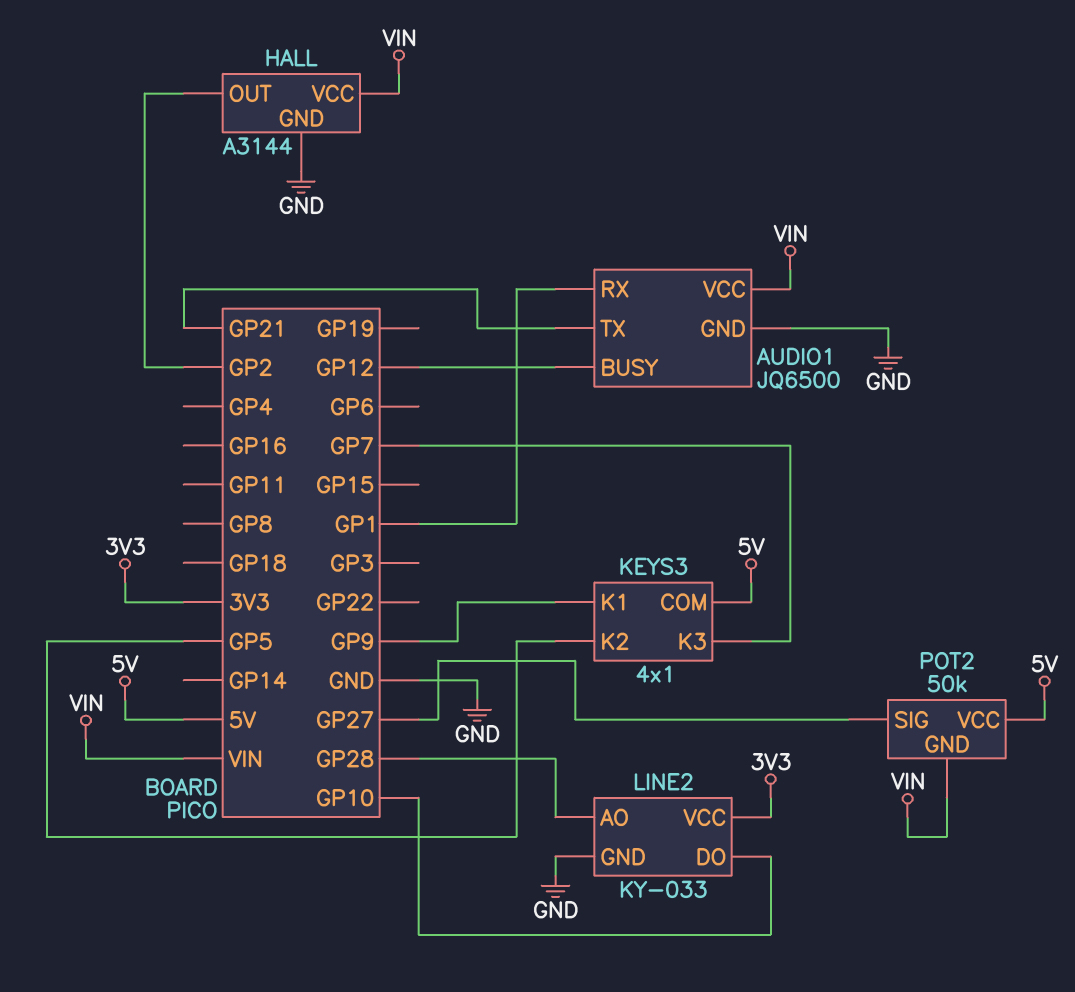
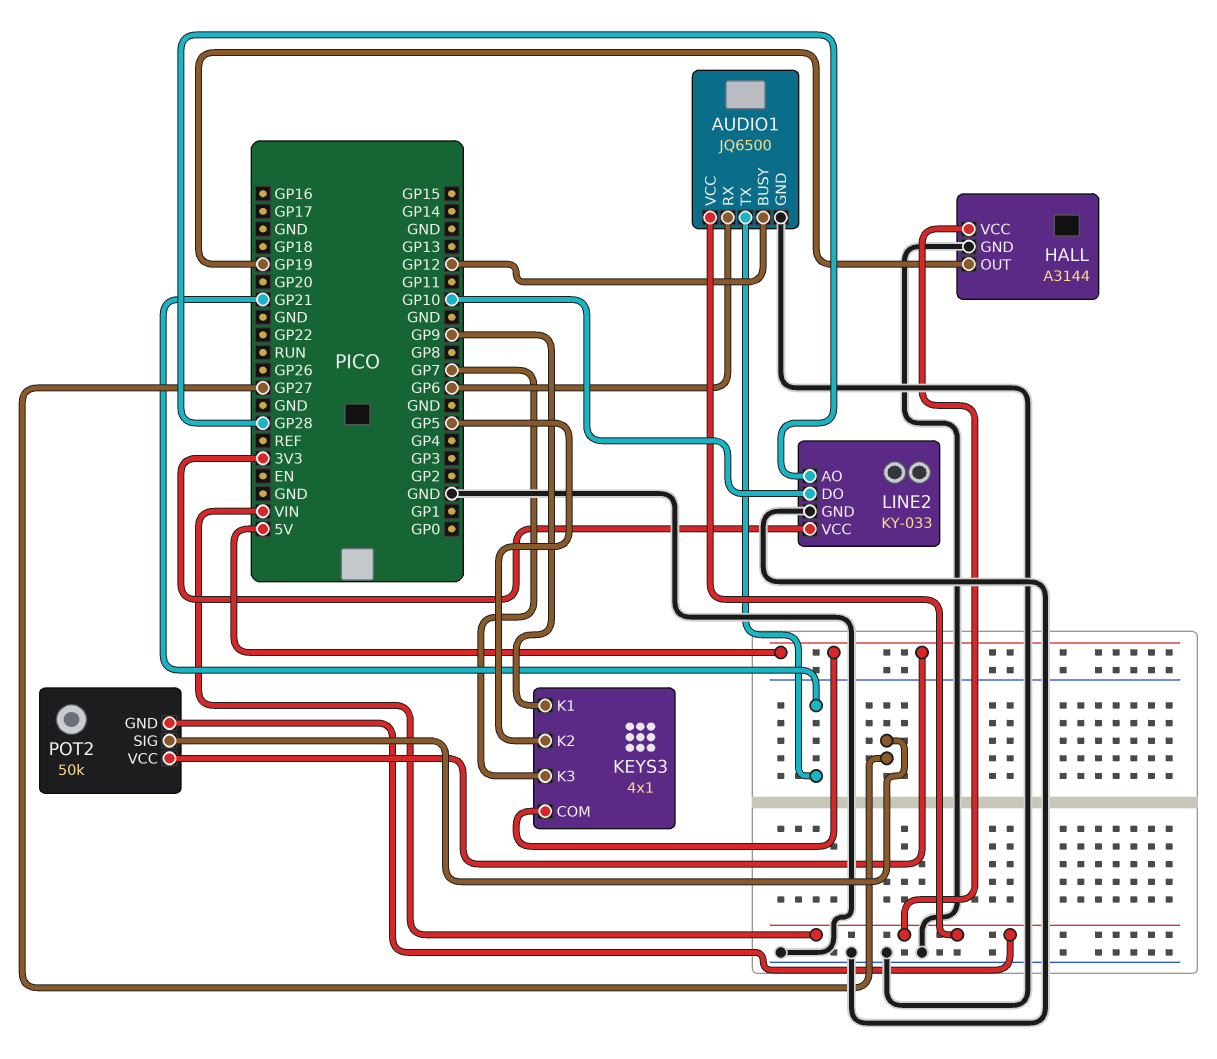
AUDIO1 pin RX: GP1 -> GP6
HALL pin OUT: GP2 -> GP19

